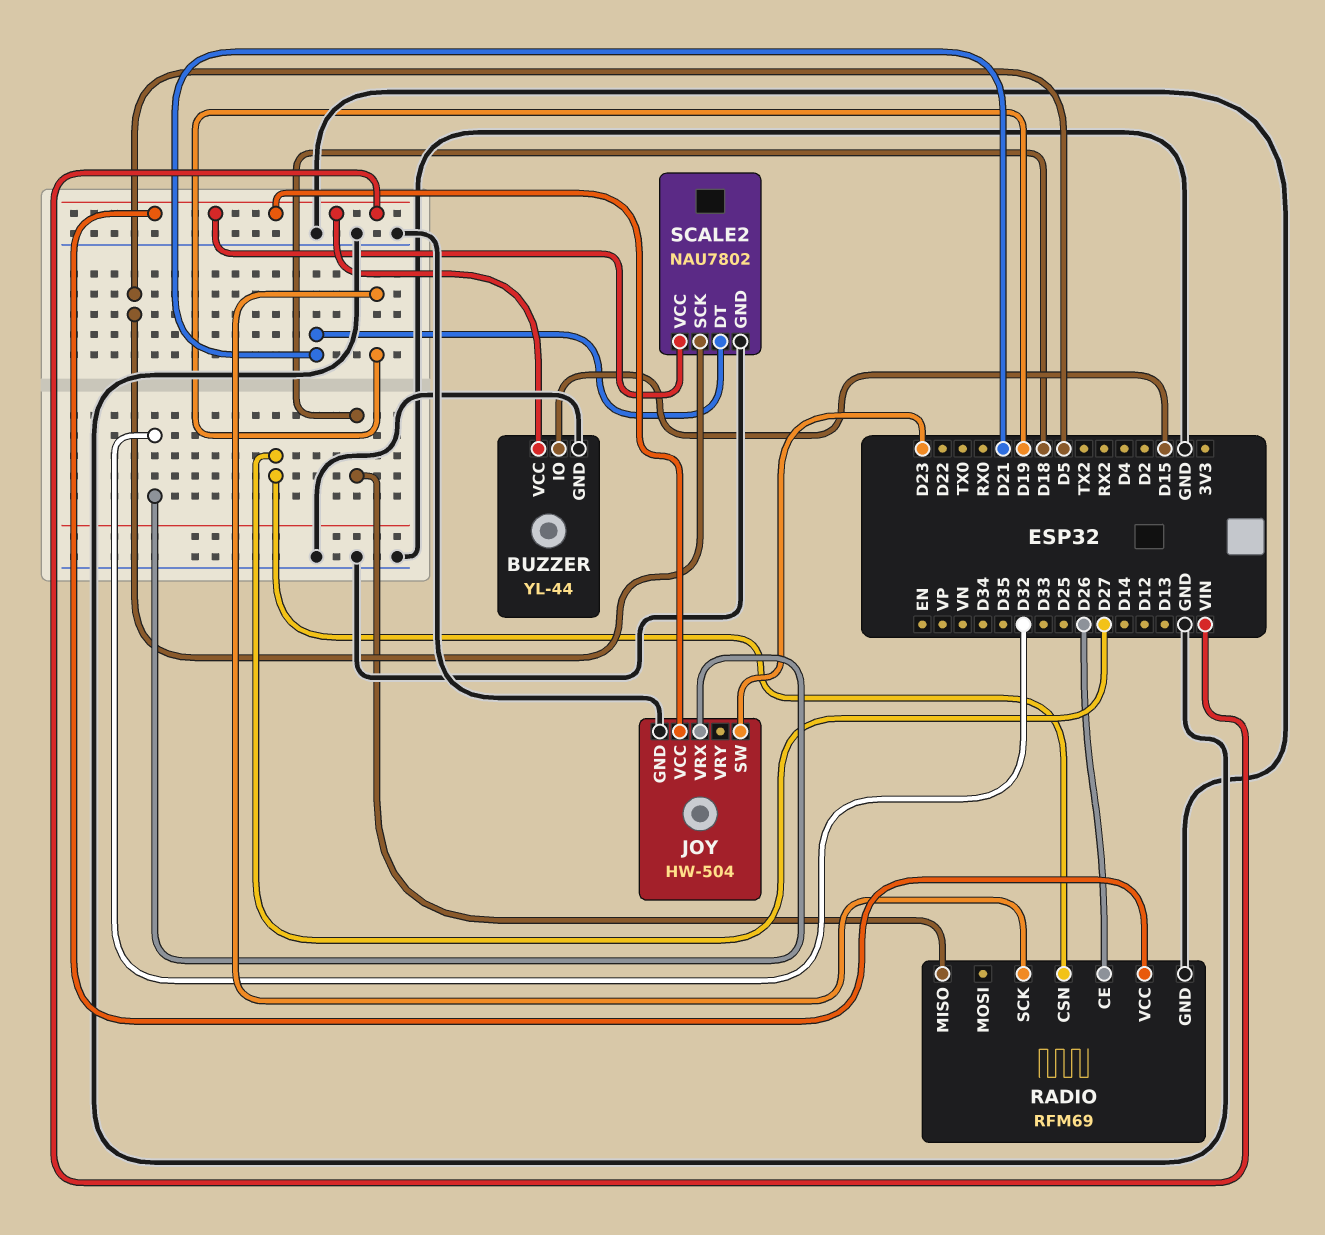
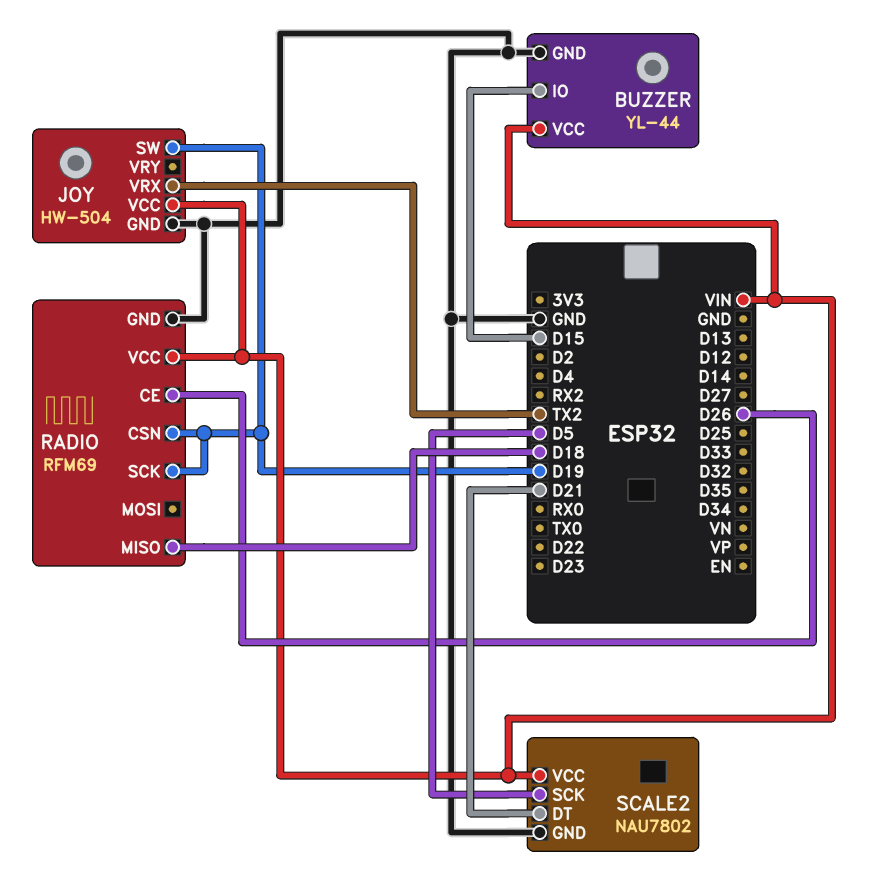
JOY pin SW: D23 -> D19
JOY pin VRX: D32 -> TX2
RADIO pin CSN: D27 -> D19

